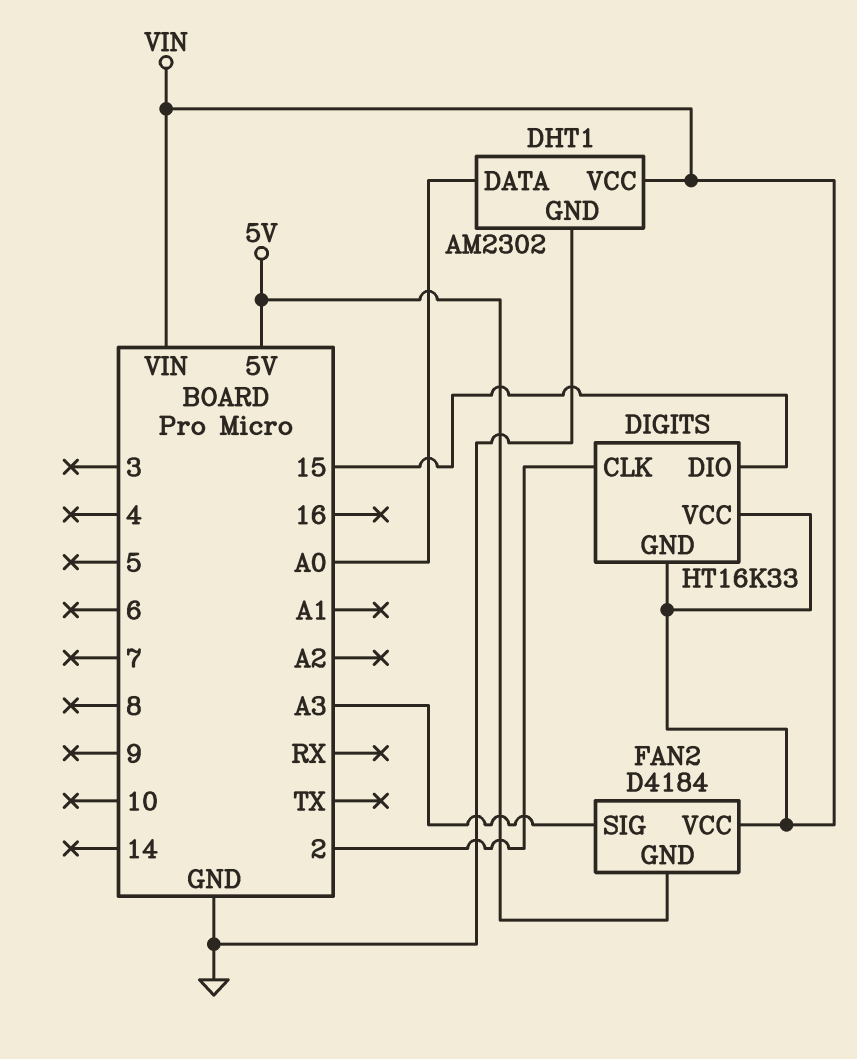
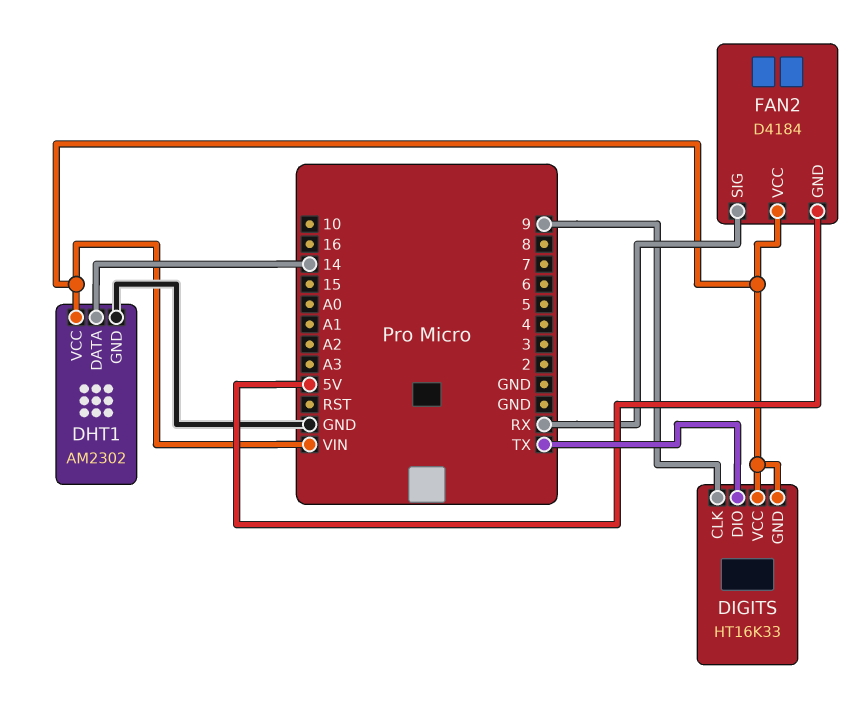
DHT1 pin DATA: A0 -> 14
DIGITS pin CLK: 2 -> 9
DIGITS pin DIO: 15 -> TX
FAN2 pin SIG: A3 -> RX

